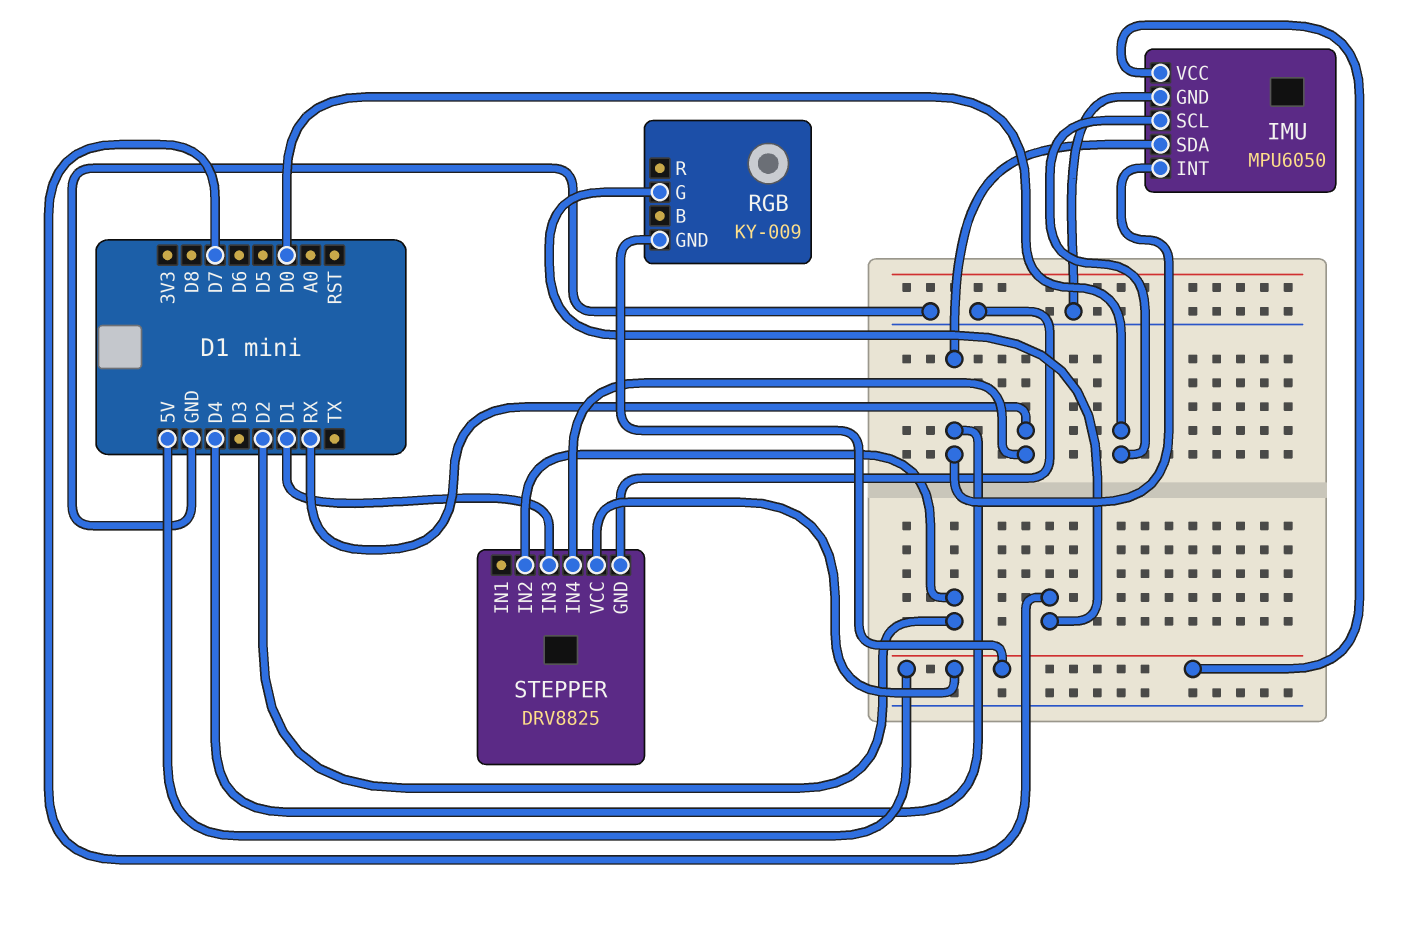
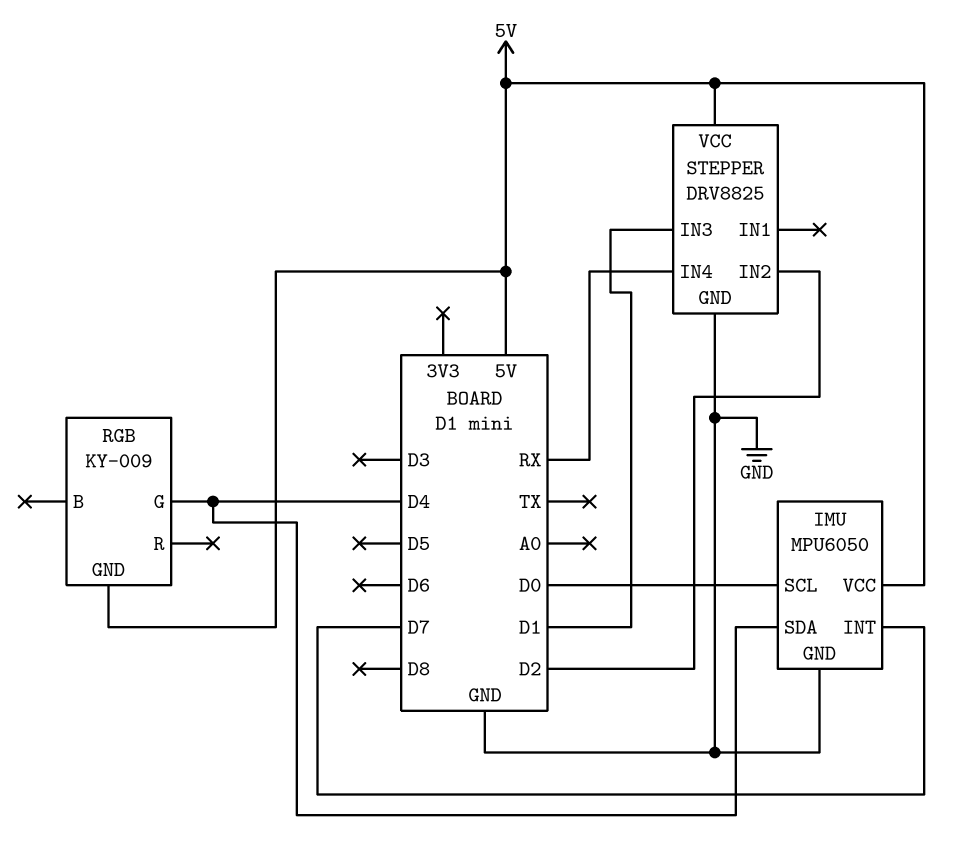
IMU pin INT: D4 -> D7
RGB pin G: D7 -> D4

